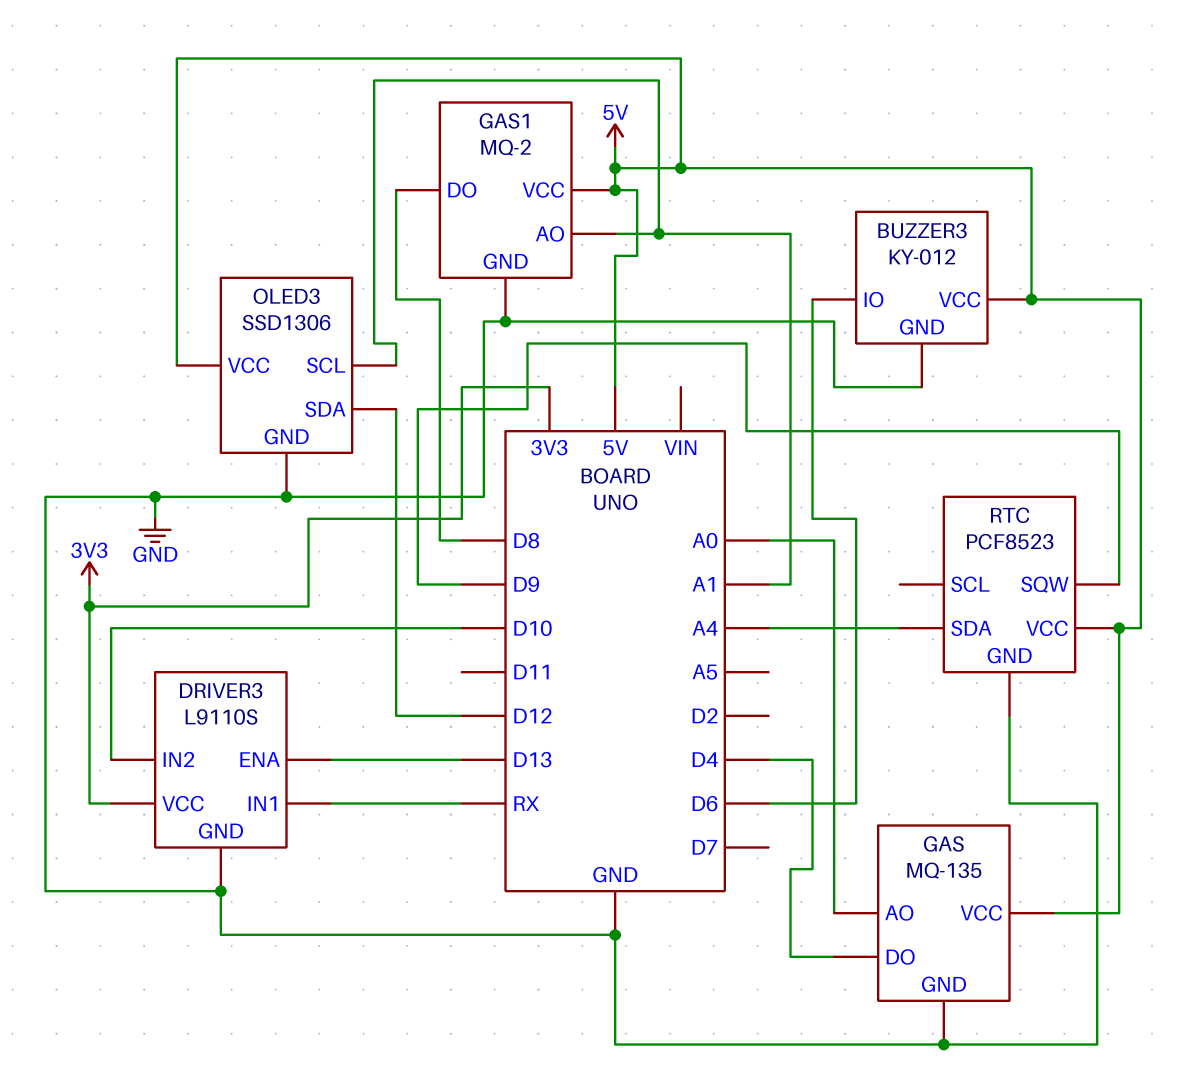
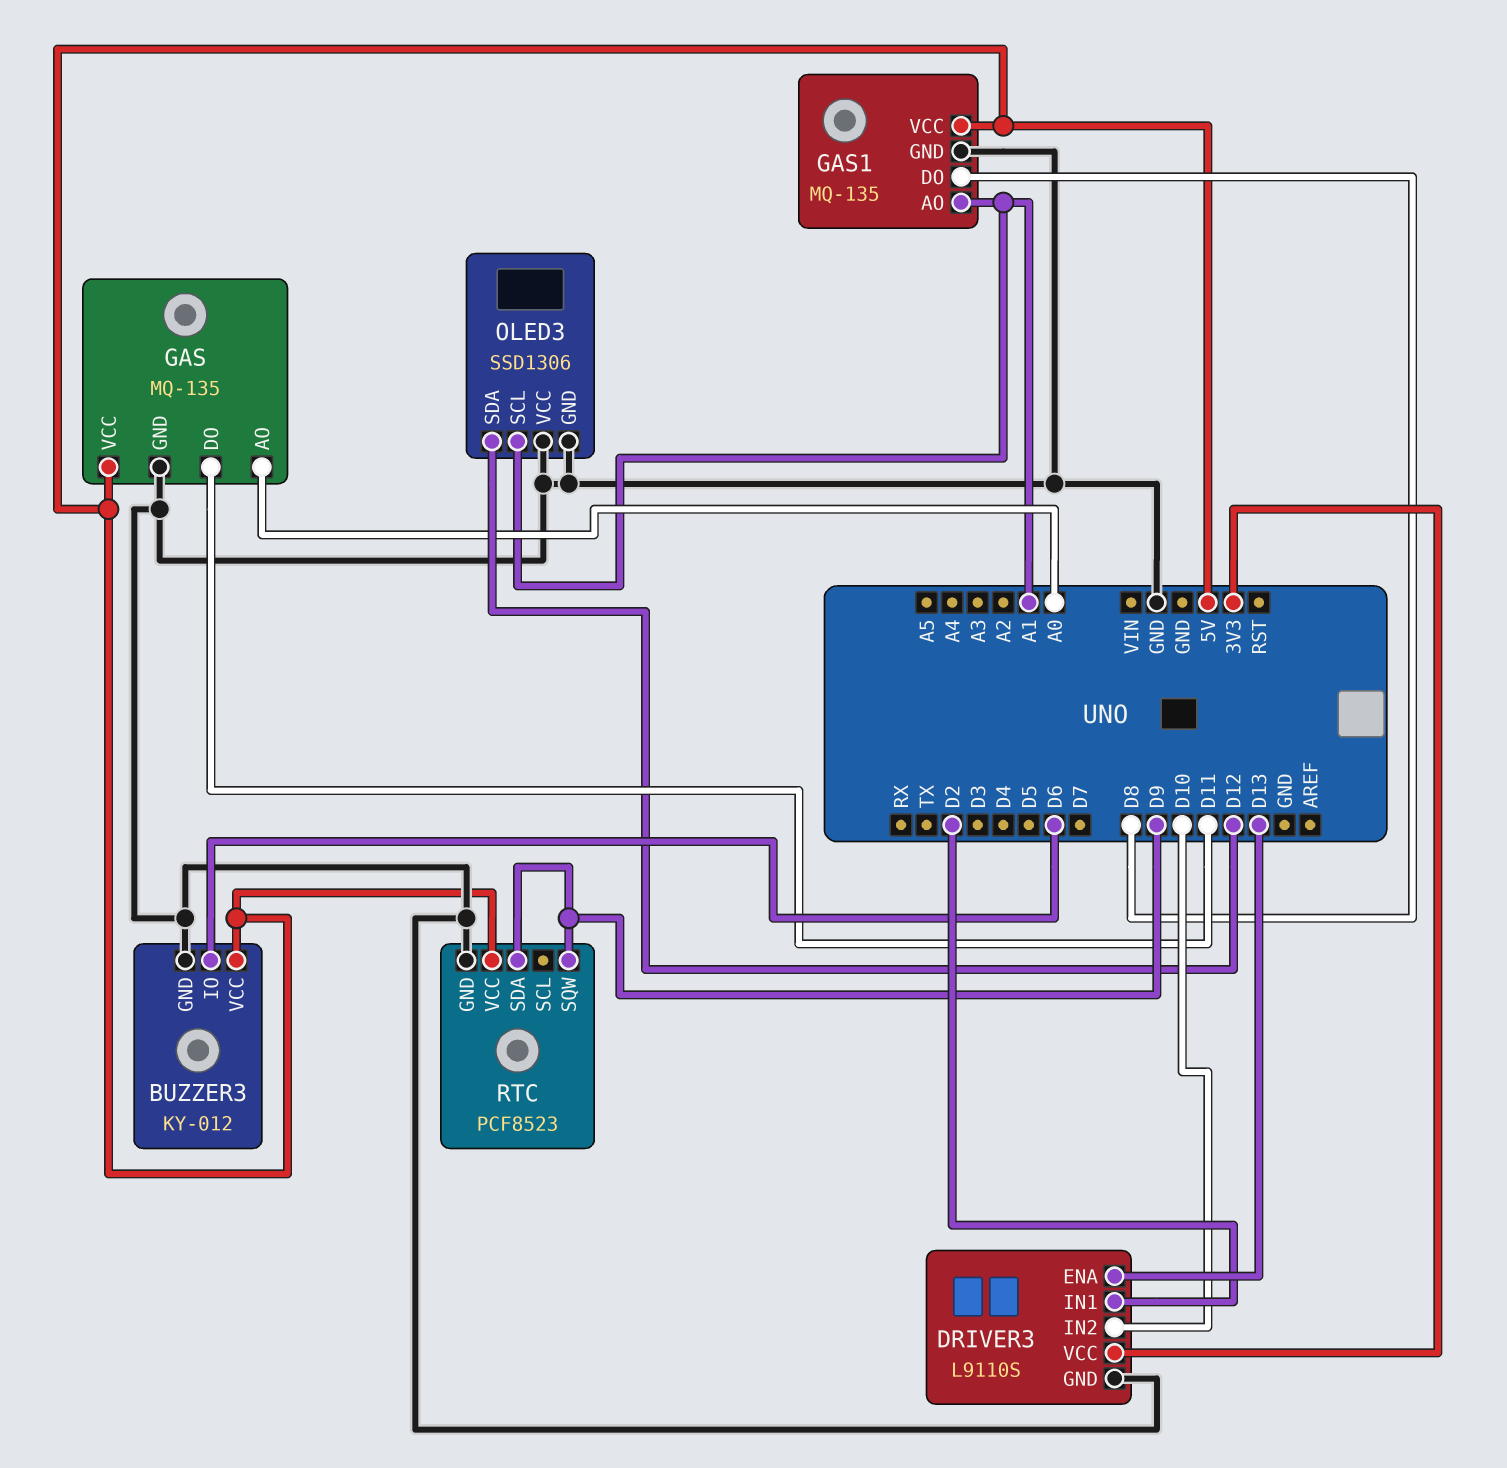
DRIVER3 pin IN1: RX -> D2
GAS pin DO: D4 -> D11
GAS1: MQ-2 -> MQ-135
OLED3 pin VCC: 5V -> GND
RTC pin SDA: A4 -> D9

